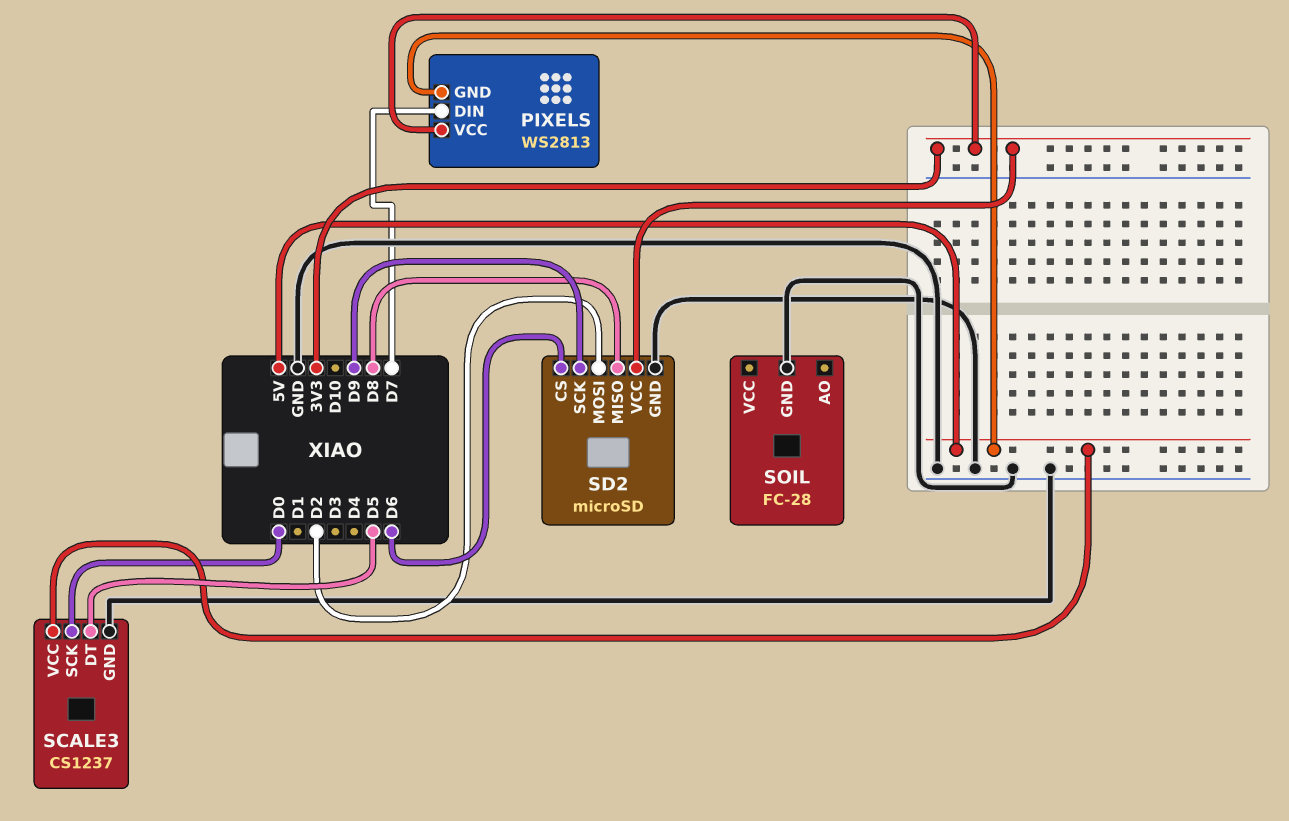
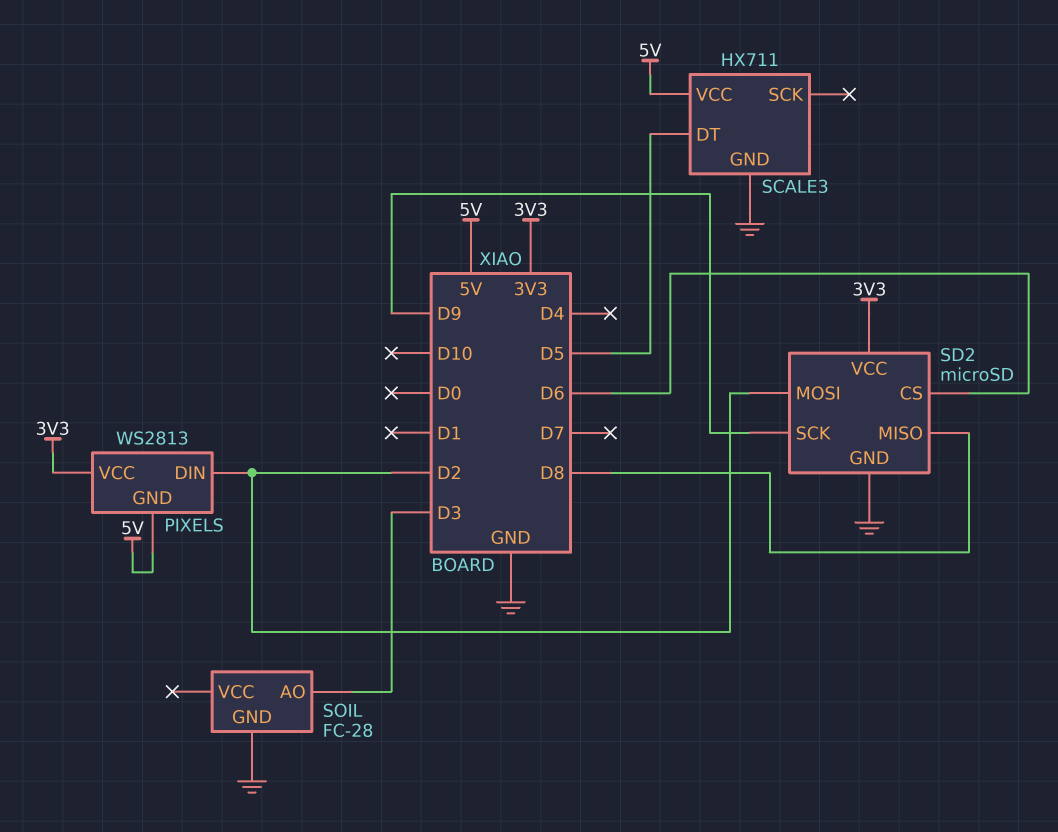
PIXELS pin DIN: D7 -> D2
SCALE3: CS1237 -> HX711
SCALE3 pin SCK: D0 -> none
SOIL pin AO: none -> D3

